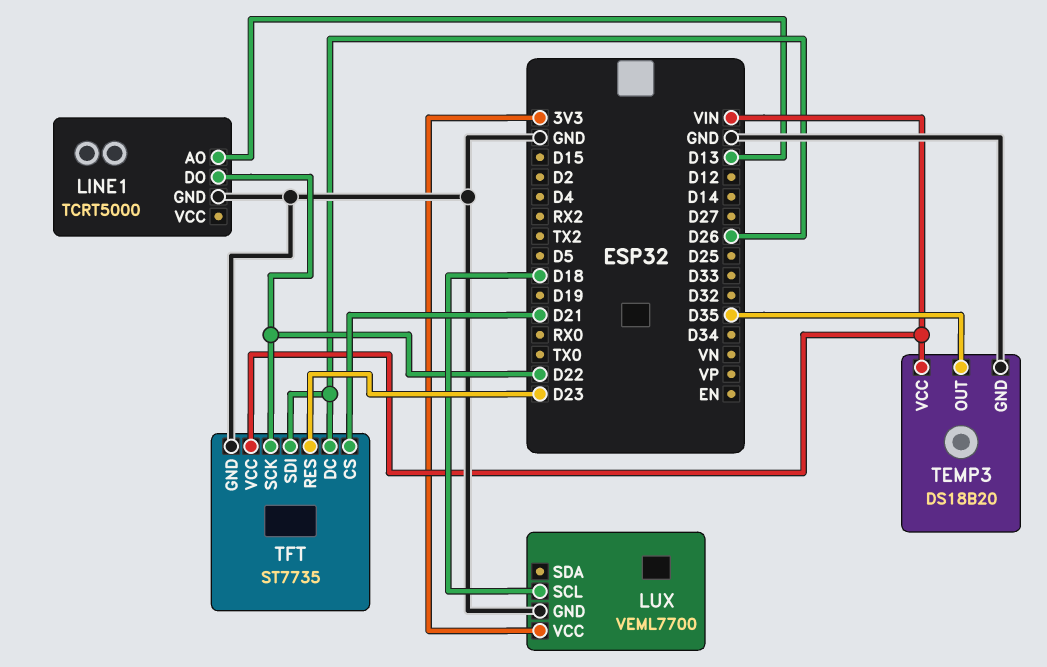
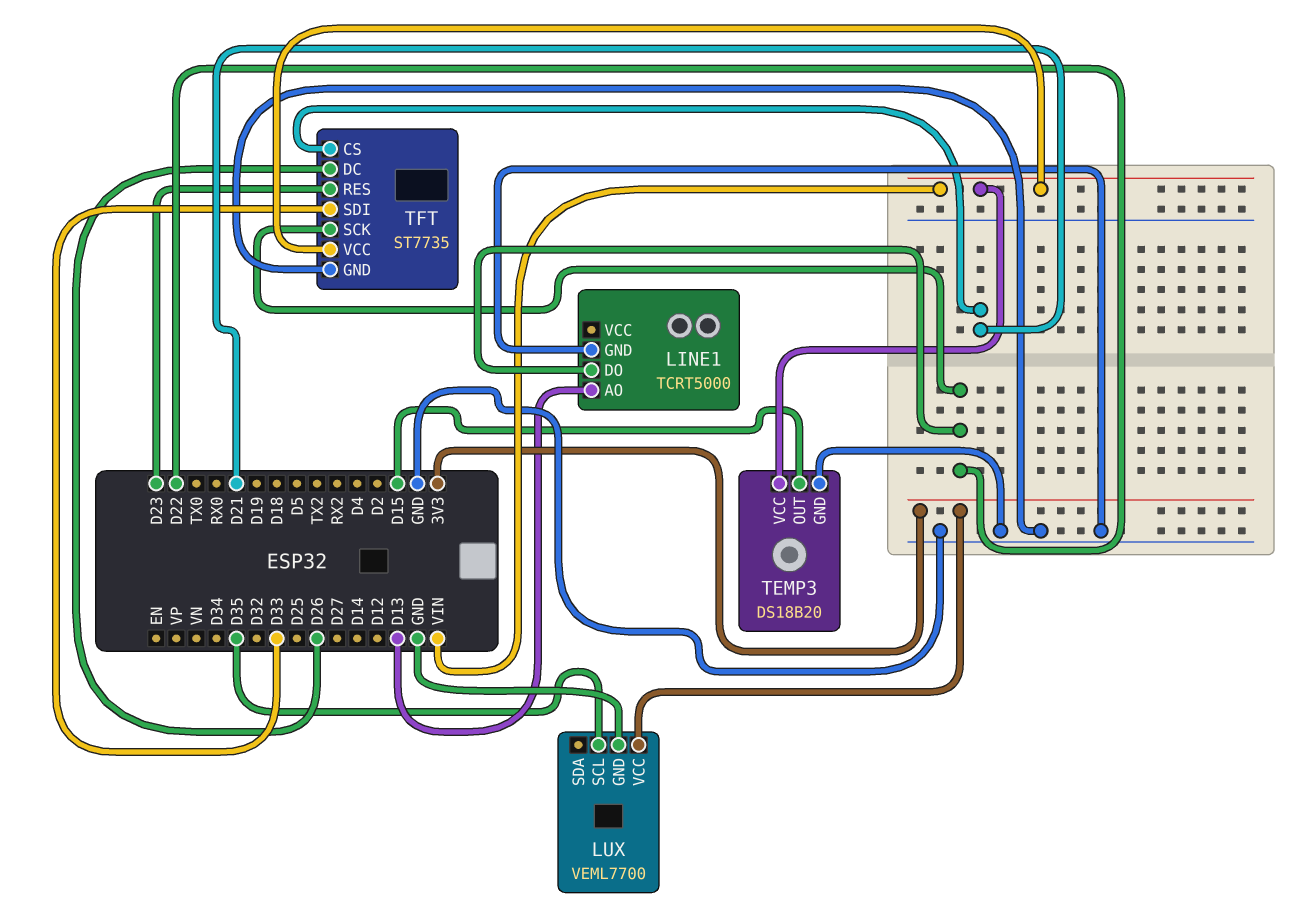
LUX pin SCL: D18 -> D35
TEMP3 pin OUT: D35 -> D15
TFT pin SDI: D26 -> D33

